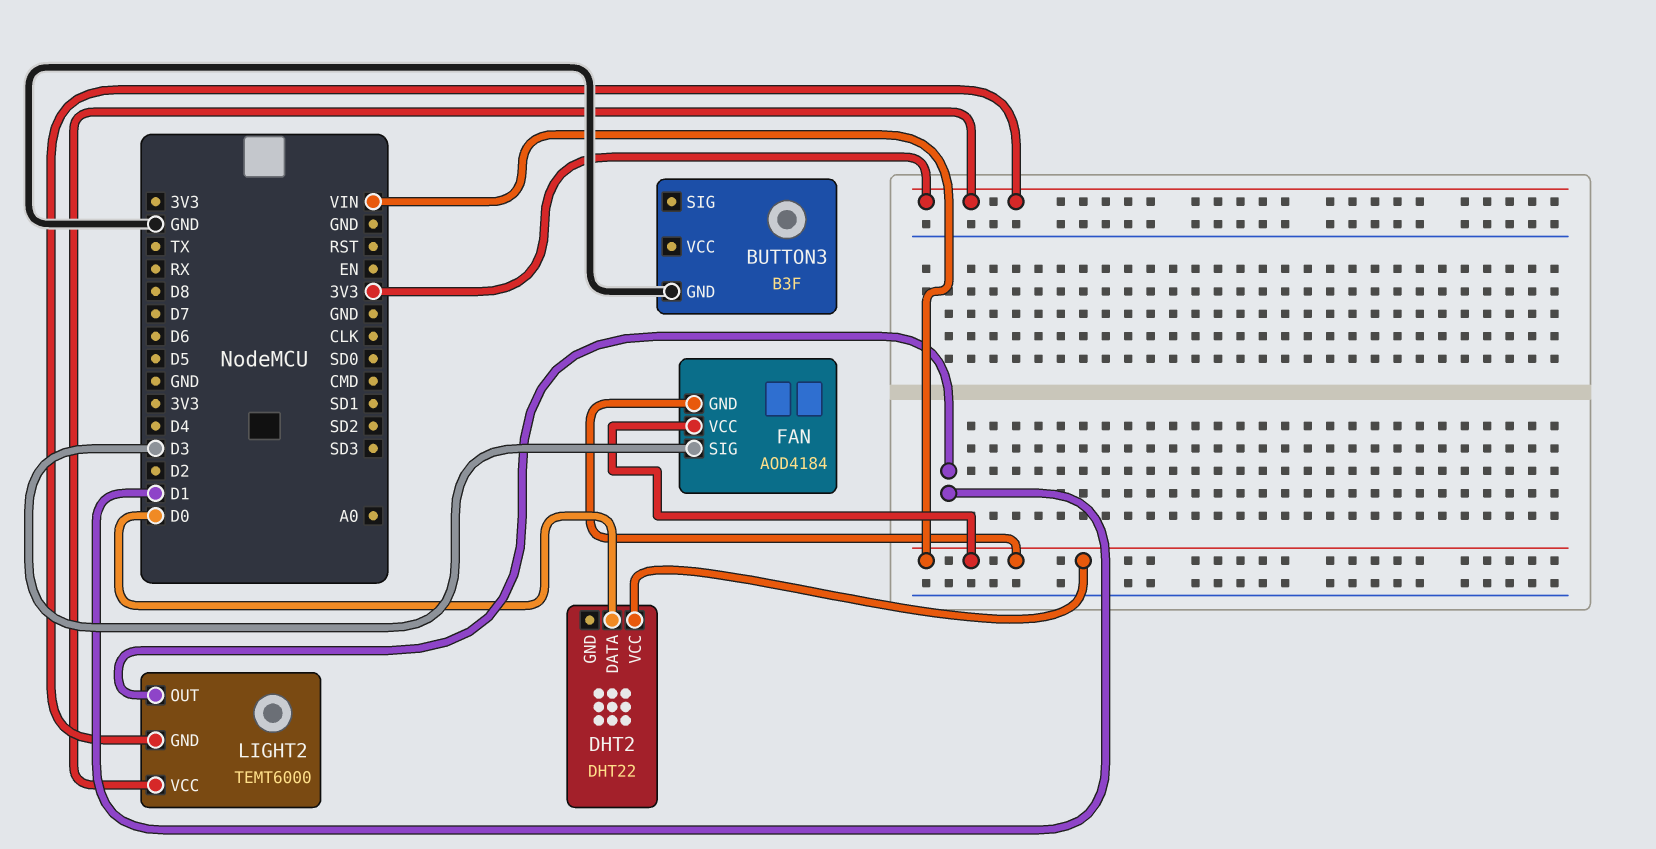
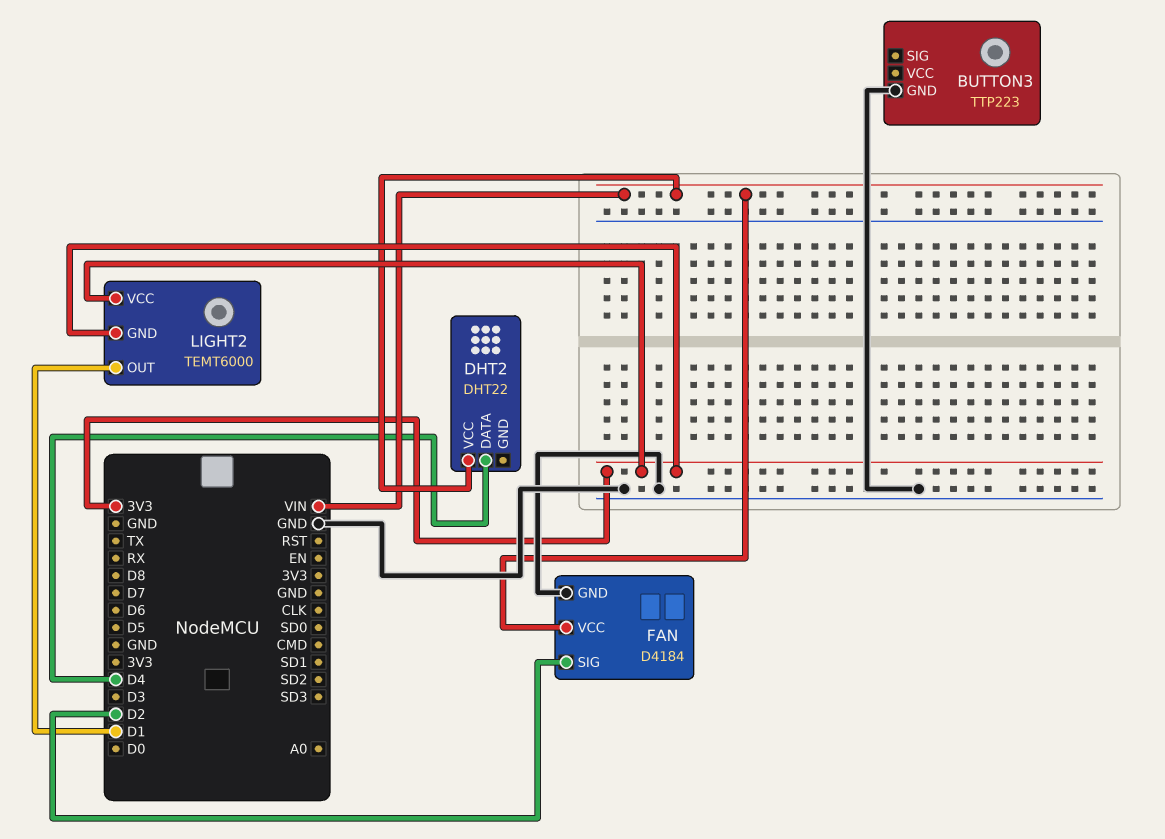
BUTTON3: B3F -> TTP223
DHT2 pin DATA: D0 -> D4
FAN: AOD4184 -> D4184
FAN pin GND: VIN -> GND
FAN pin SIG: D3 -> D2

